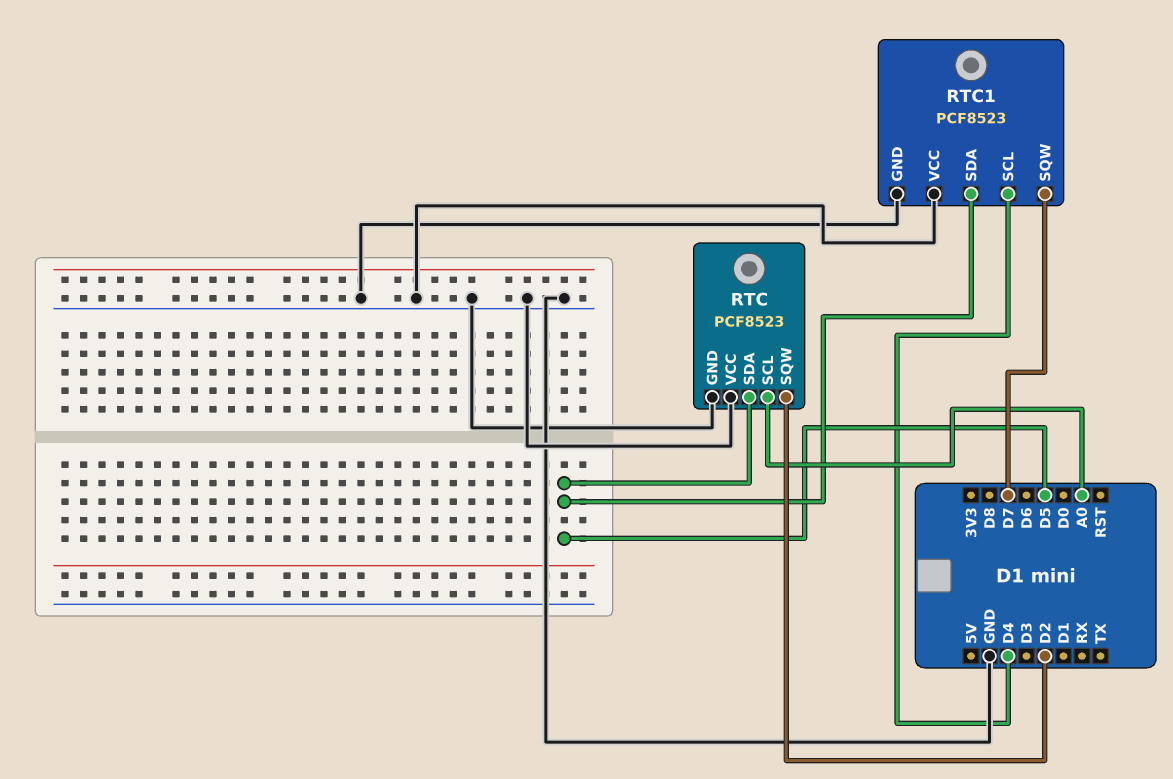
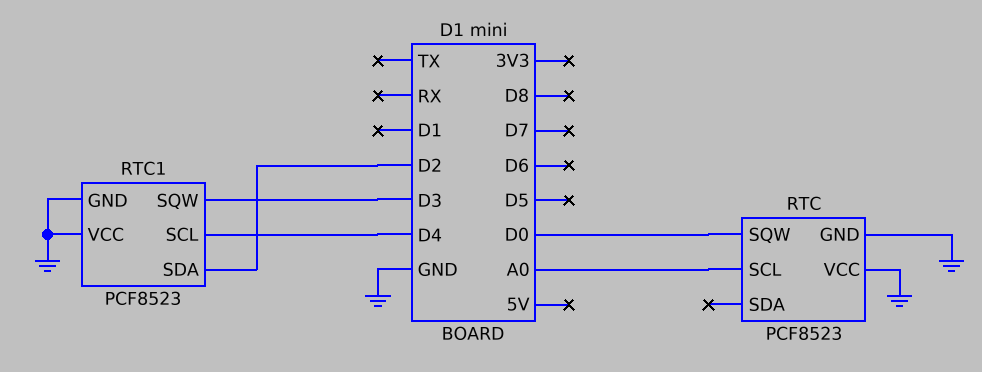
RTC pin SDA: D5 -> none
RTC pin SQW: D2 -> D0
RTC1 pin SDA: D5 -> D2
RTC1 pin SQW: D7 -> D3

